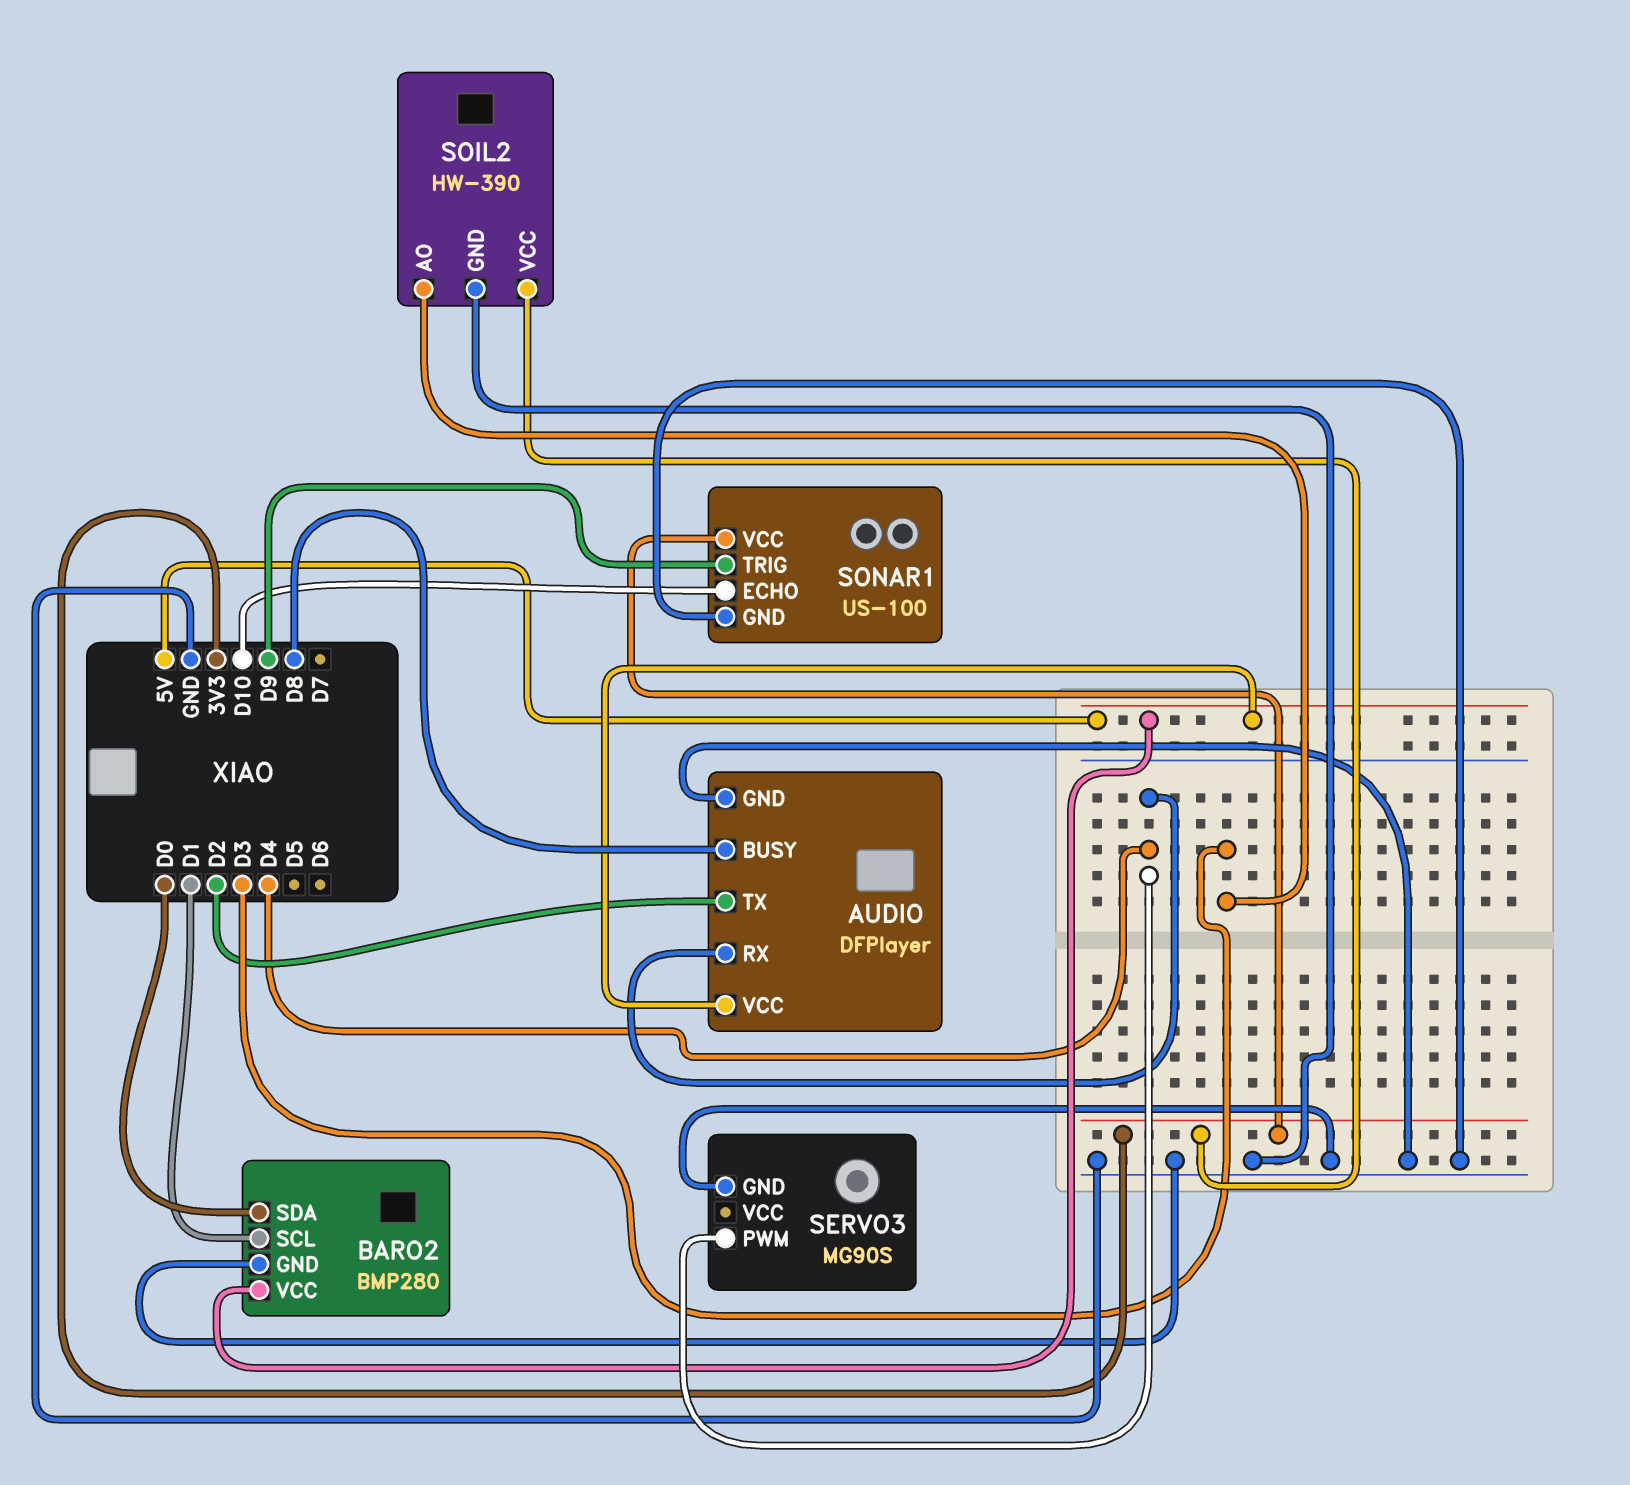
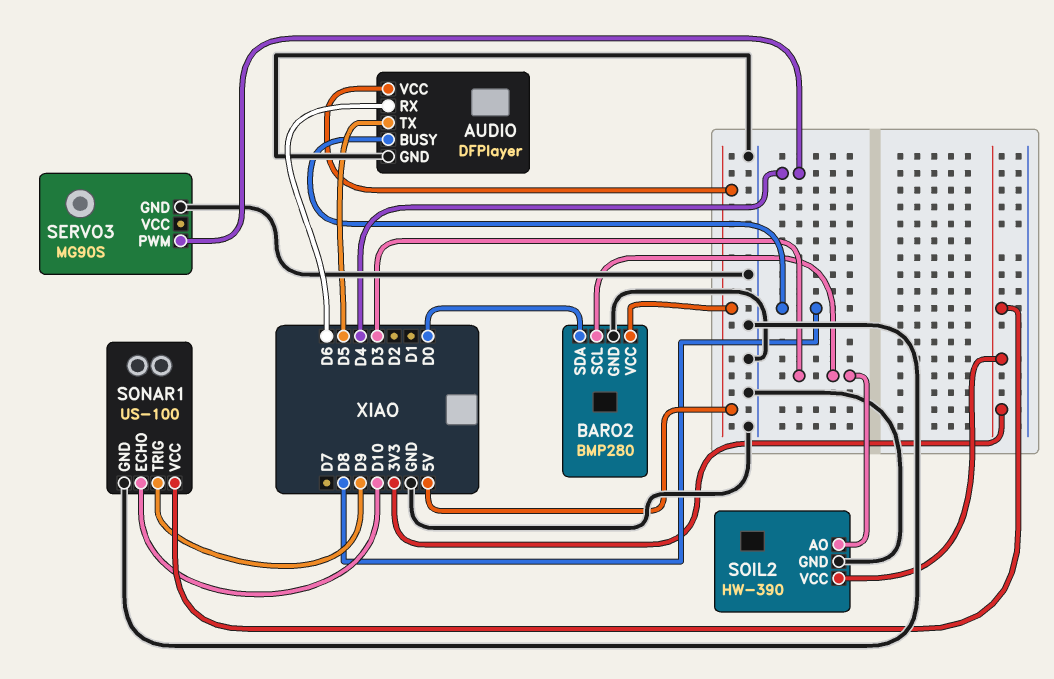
AUDIO pin RX: D4 -> D6
AUDIO pin TX: D2 -> D5
BARO2 pin SCL: D1 -> D3

